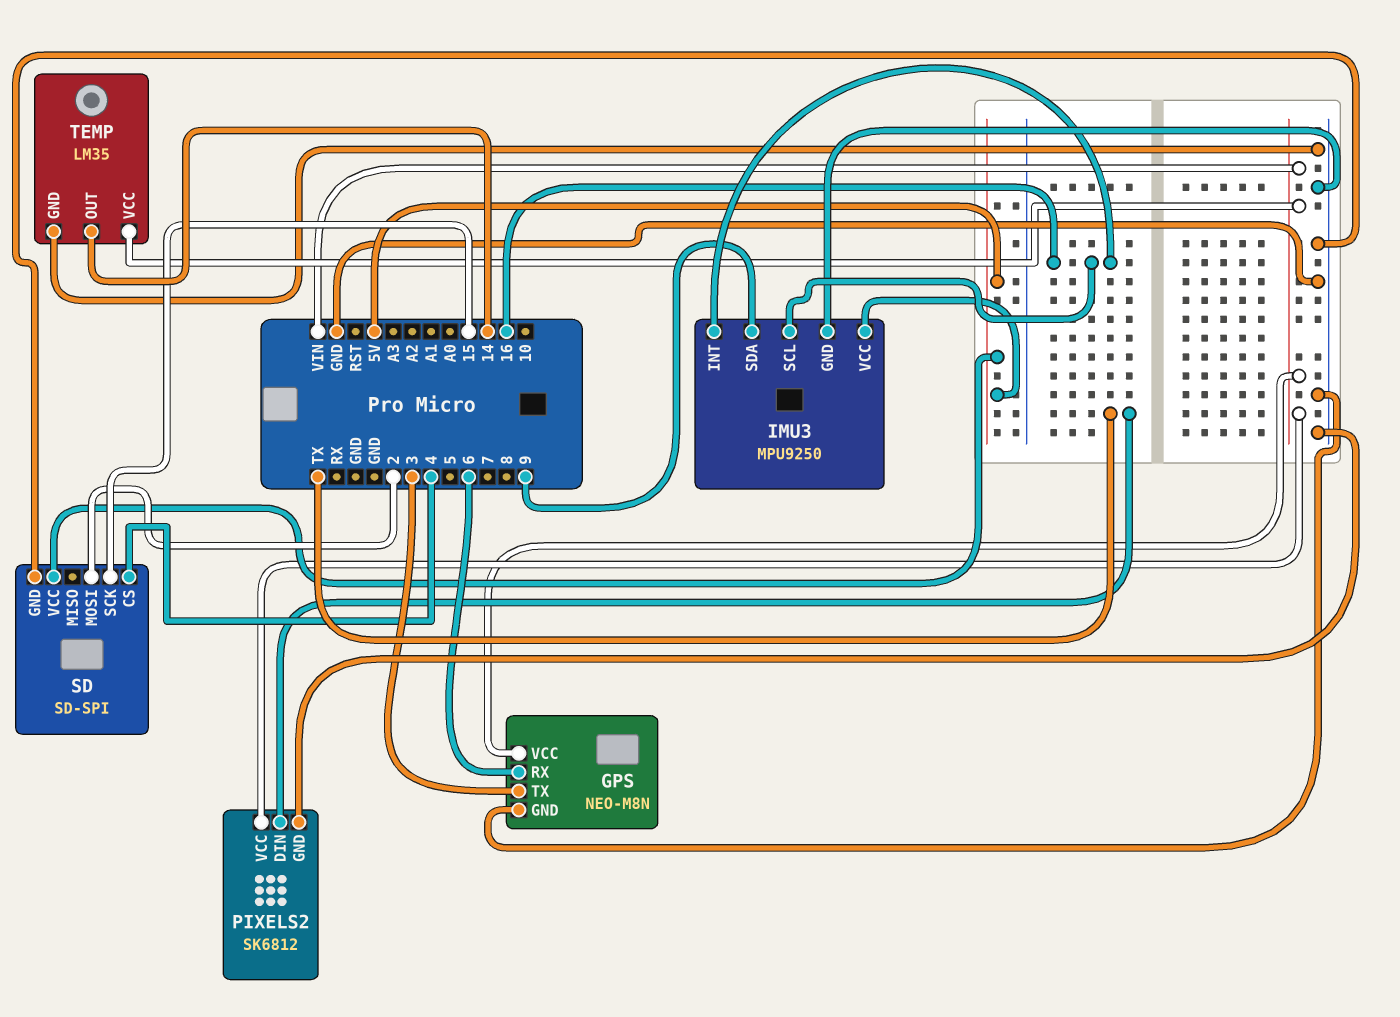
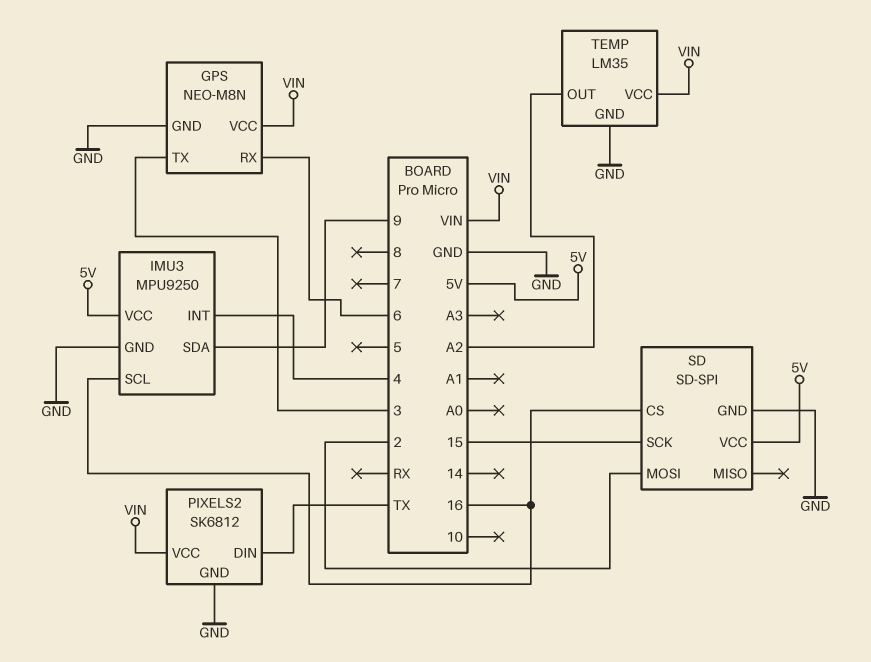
IMU3 pin INT: 16 -> 4
SD pin CS: 4 -> 16
TEMP pin OUT: 14 -> A2

